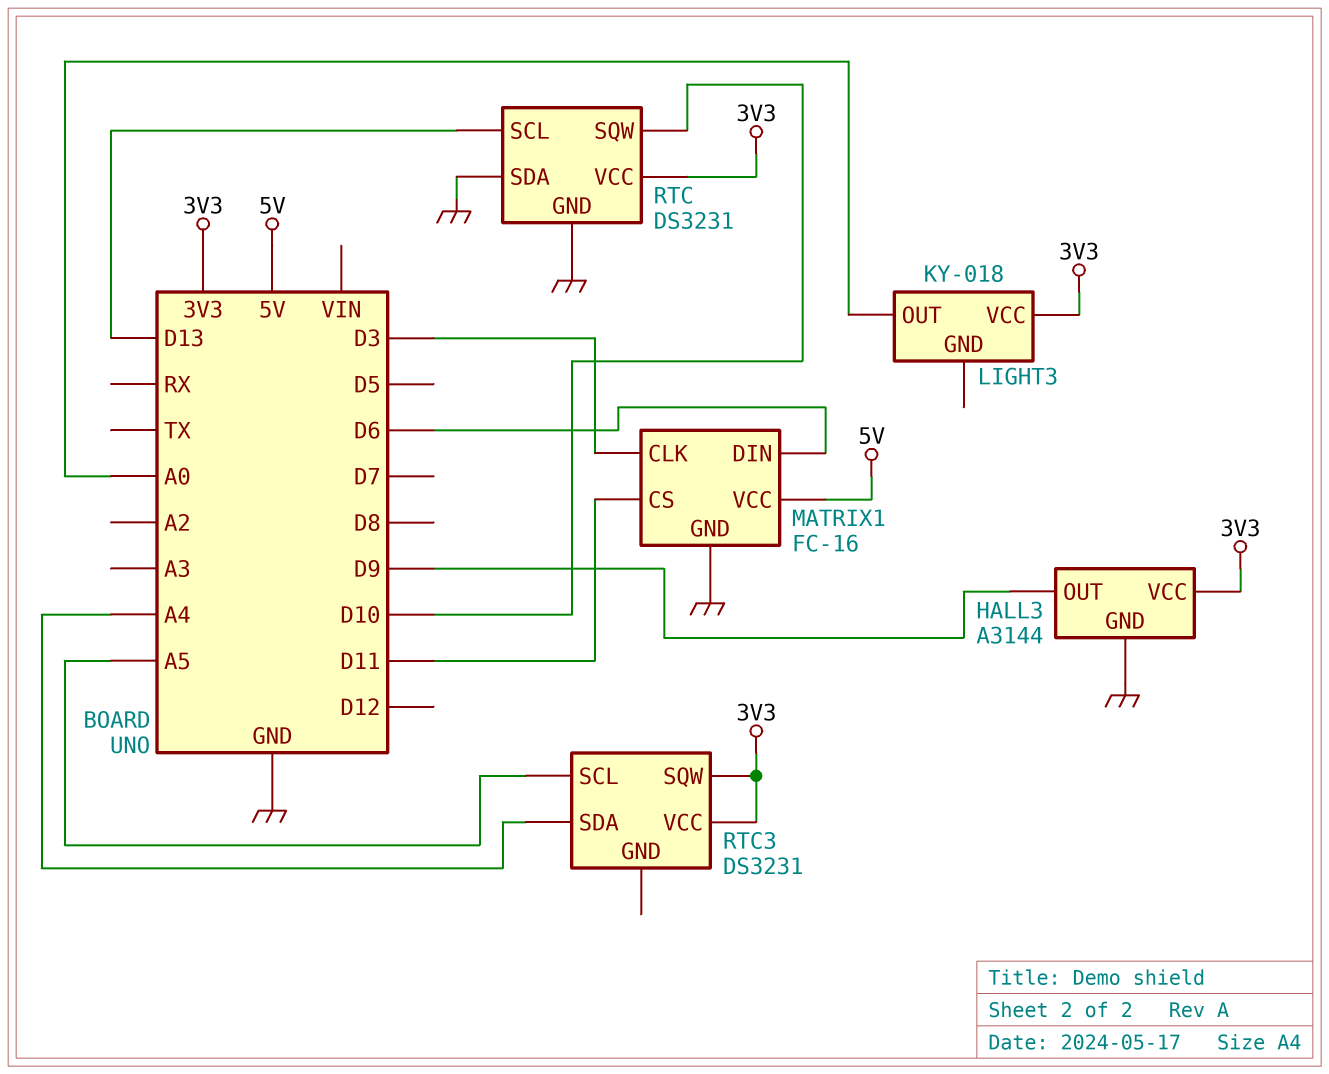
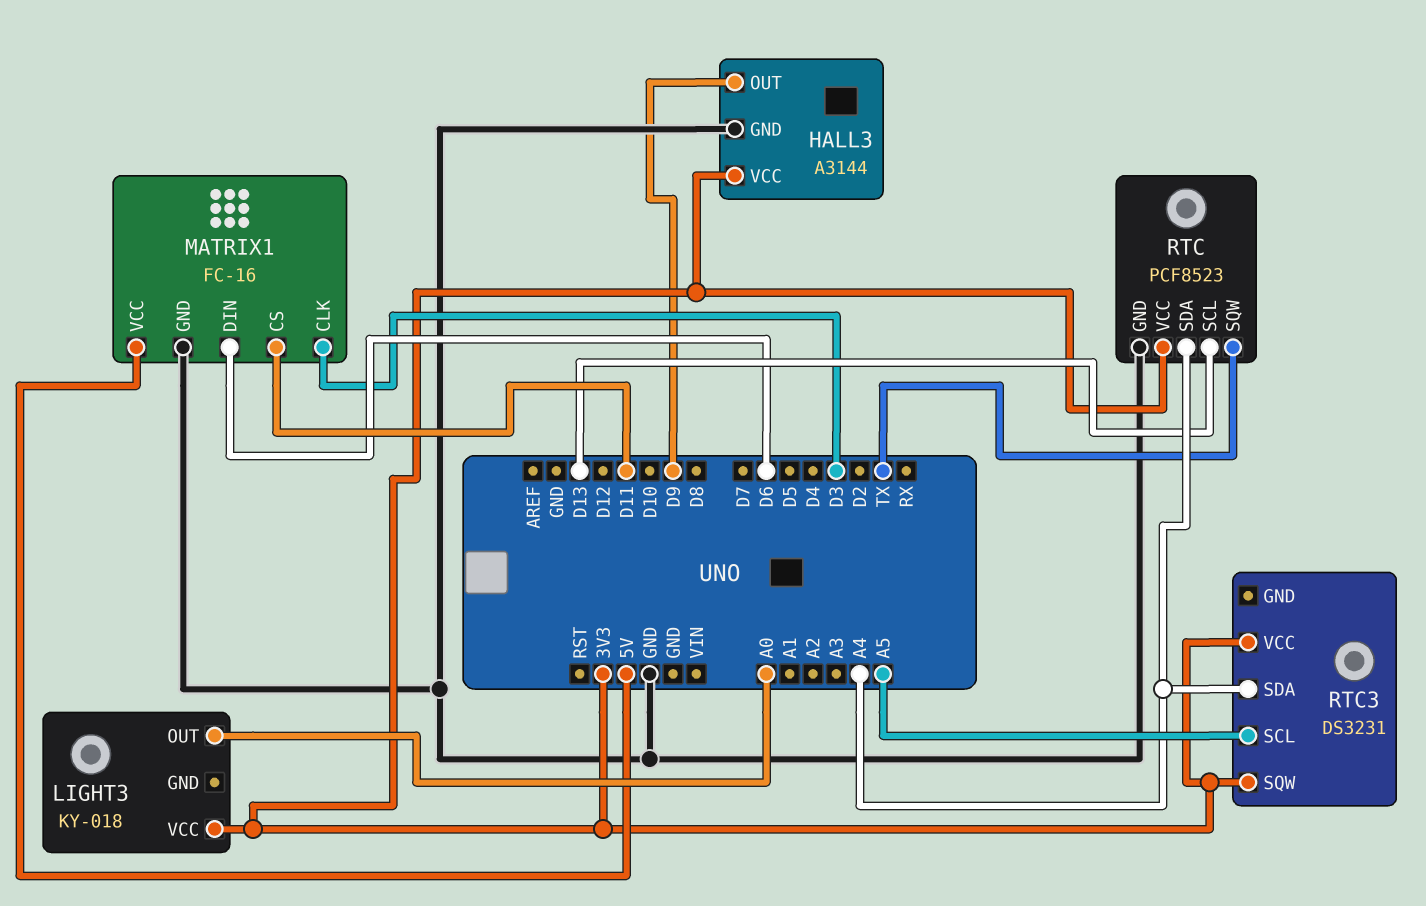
RTC: DS3231 -> PCF8523
RTC pin SDA: GND -> A4
RTC pin SQW: D10 -> TX

